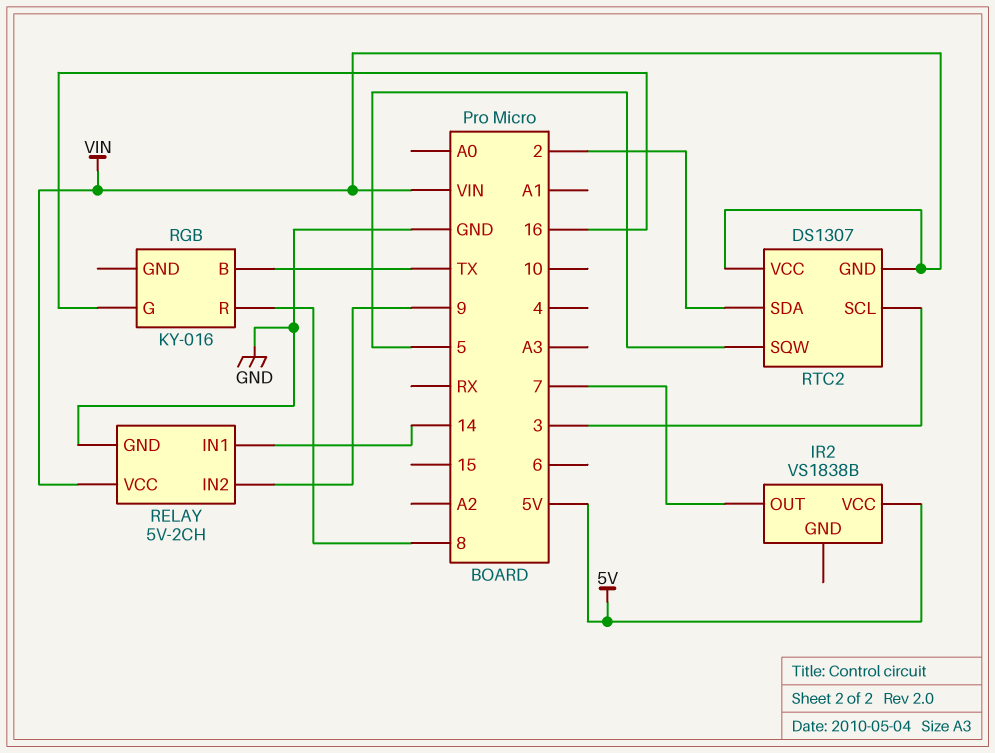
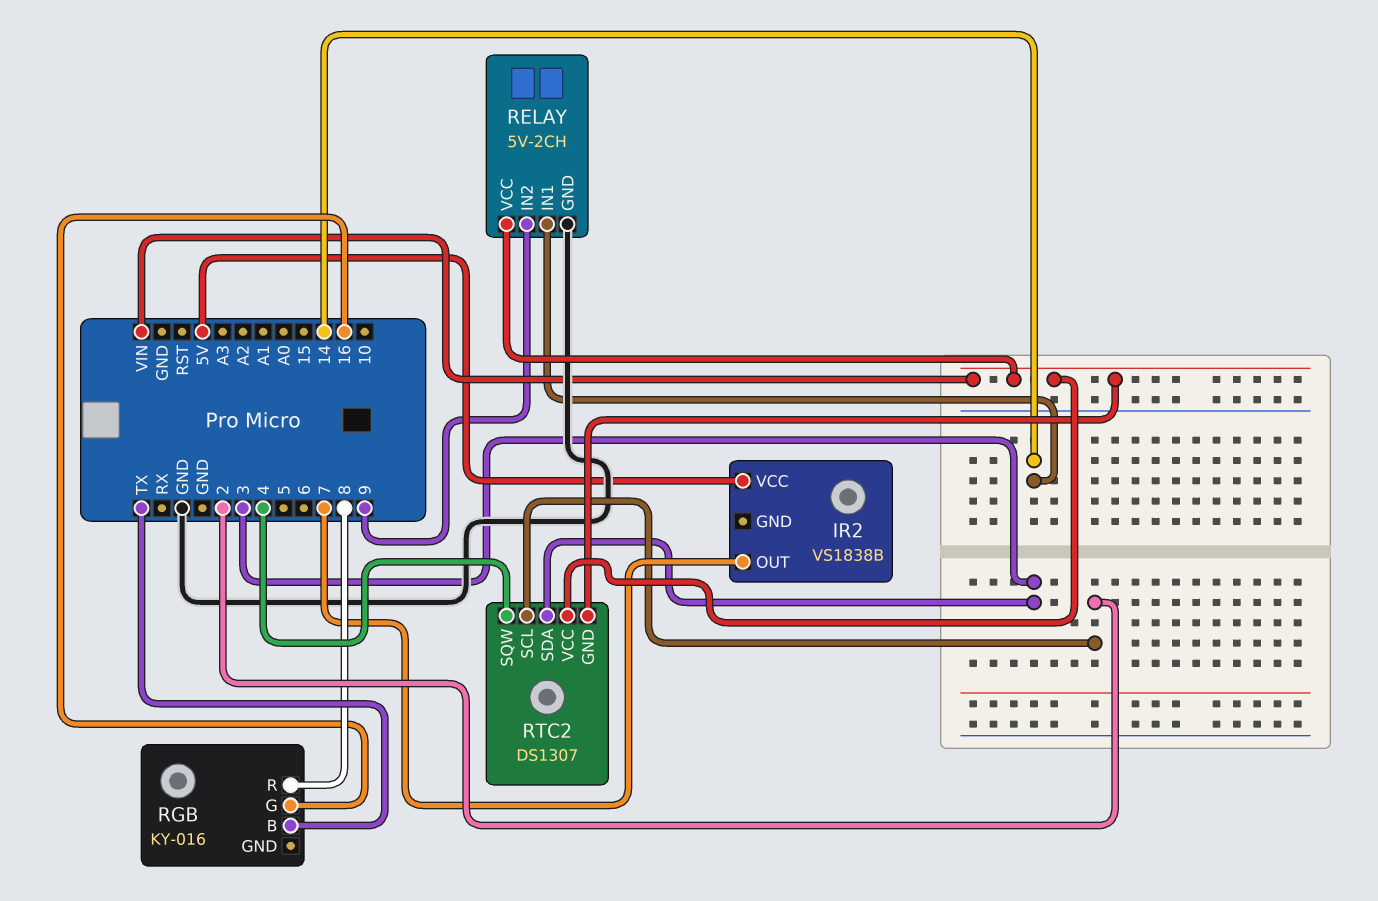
RTC2 pin SCL: 3 -> 2
RTC2 pin SDA: 2 -> 3
RTC2 pin SQW: 5 -> 4

